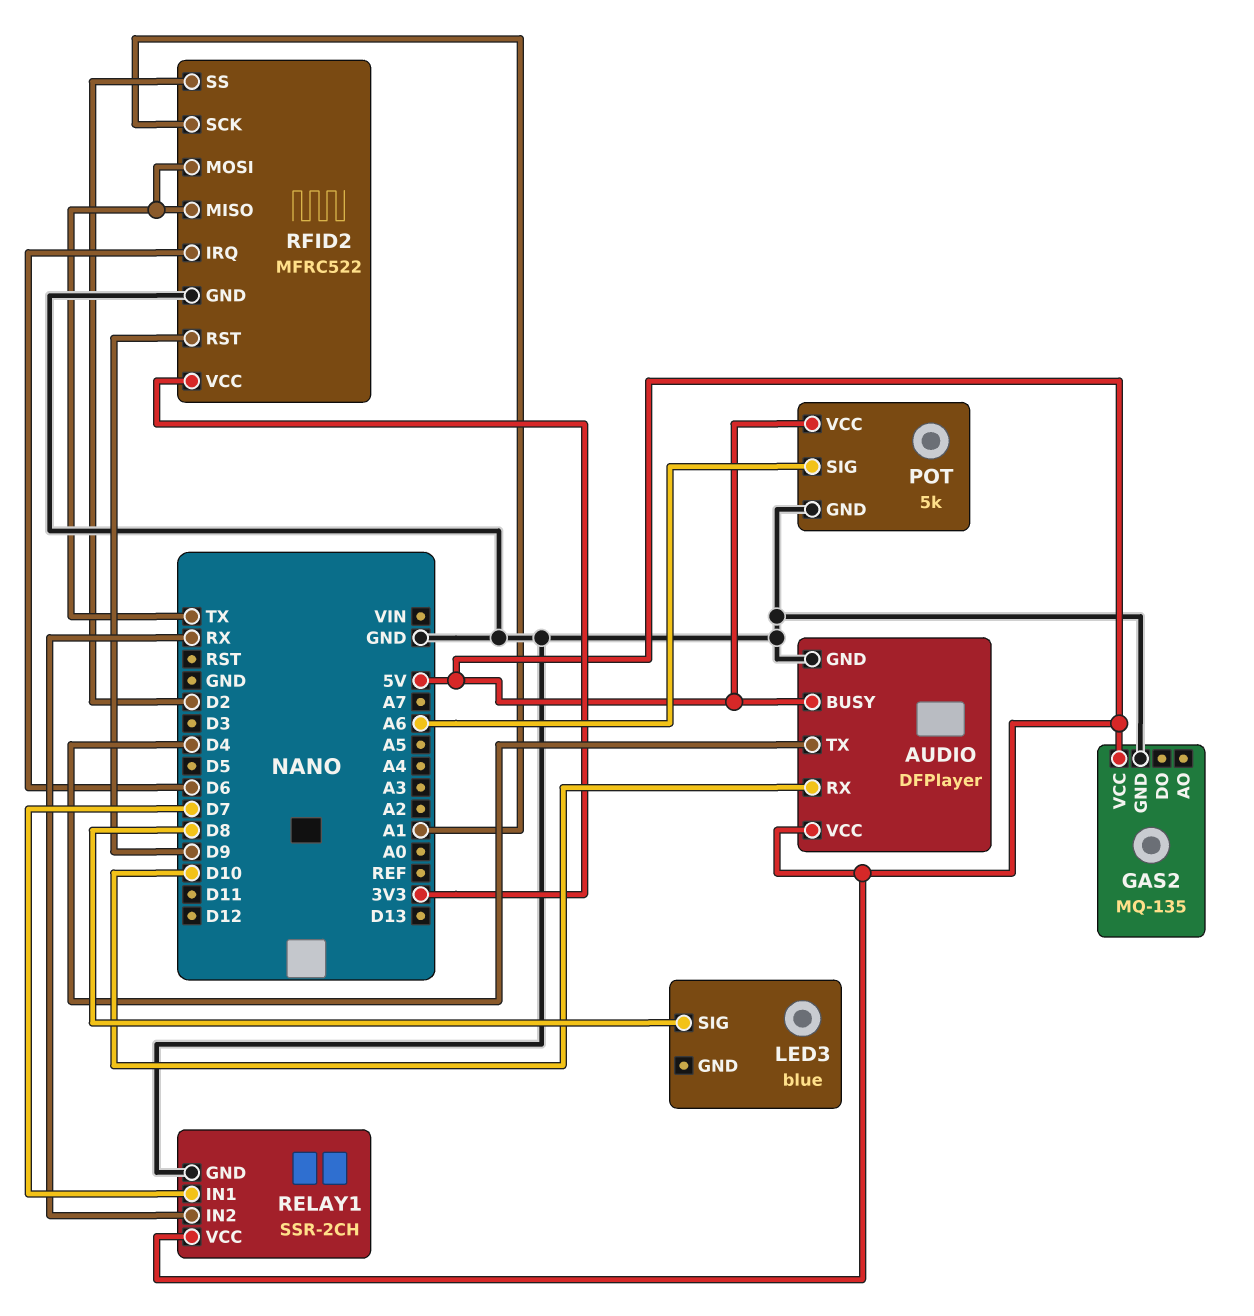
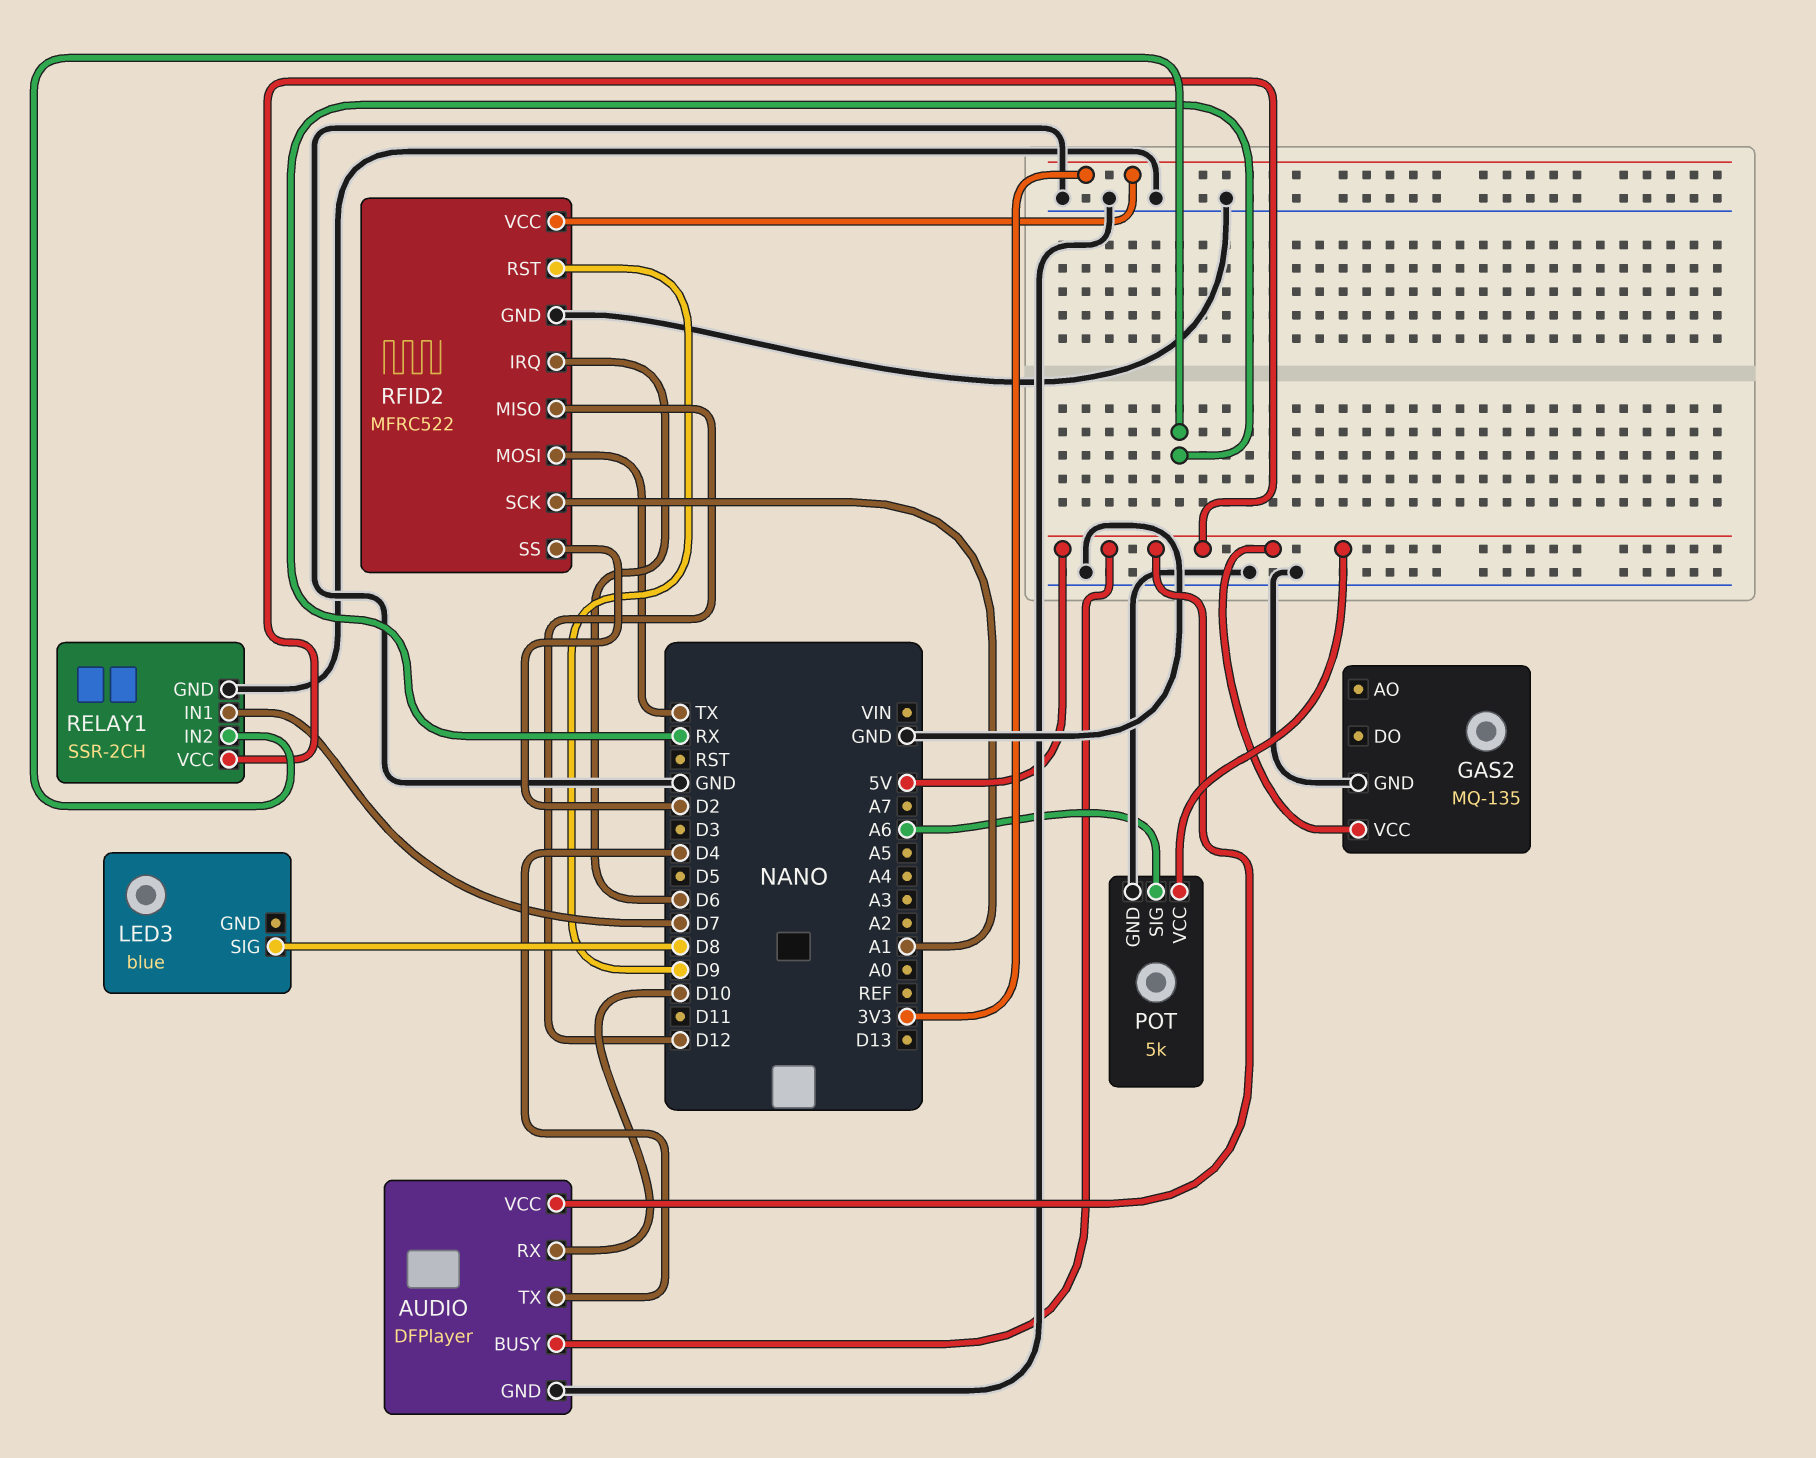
RFID2 pin MISO: TX -> D12

